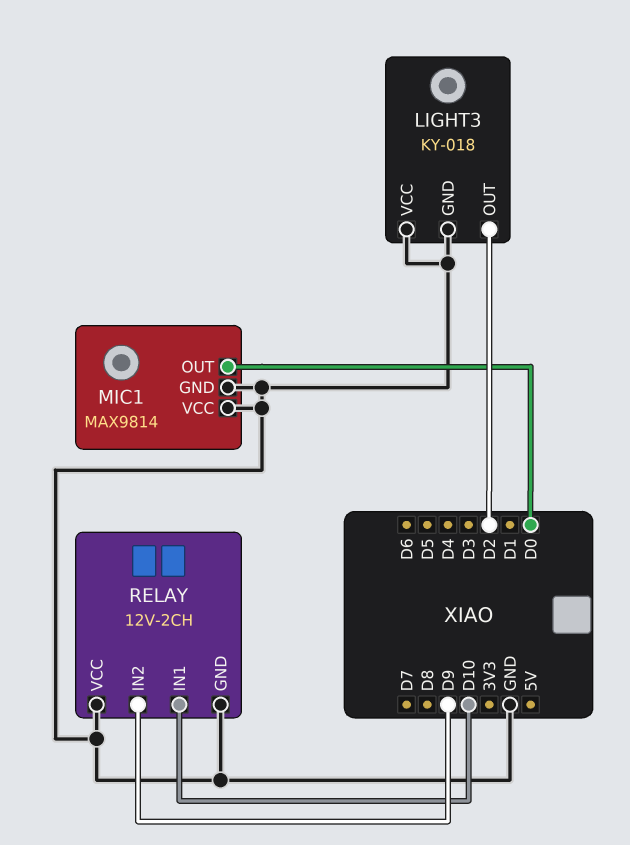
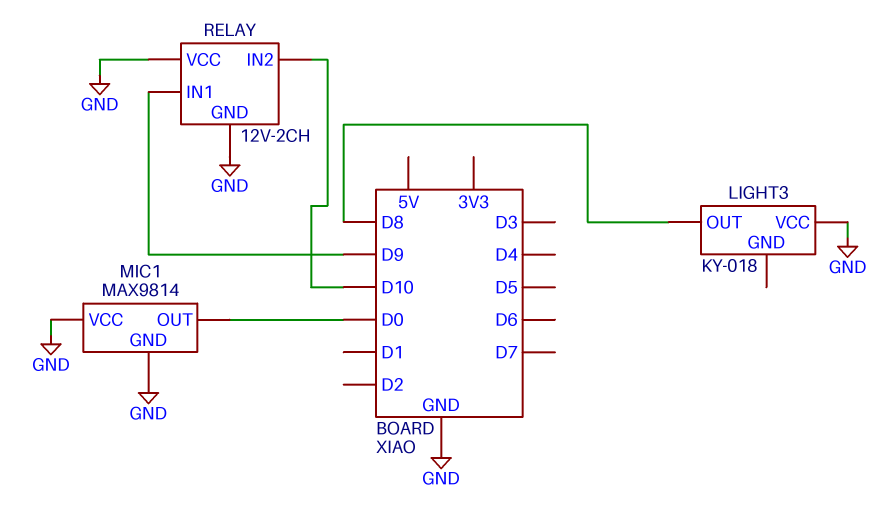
LIGHT3 pin GND: GND -> none
LIGHT3 pin OUT: D2 -> D8
RELAY pin IN1: D10 -> D9
RELAY pin IN2: D9 -> D10

